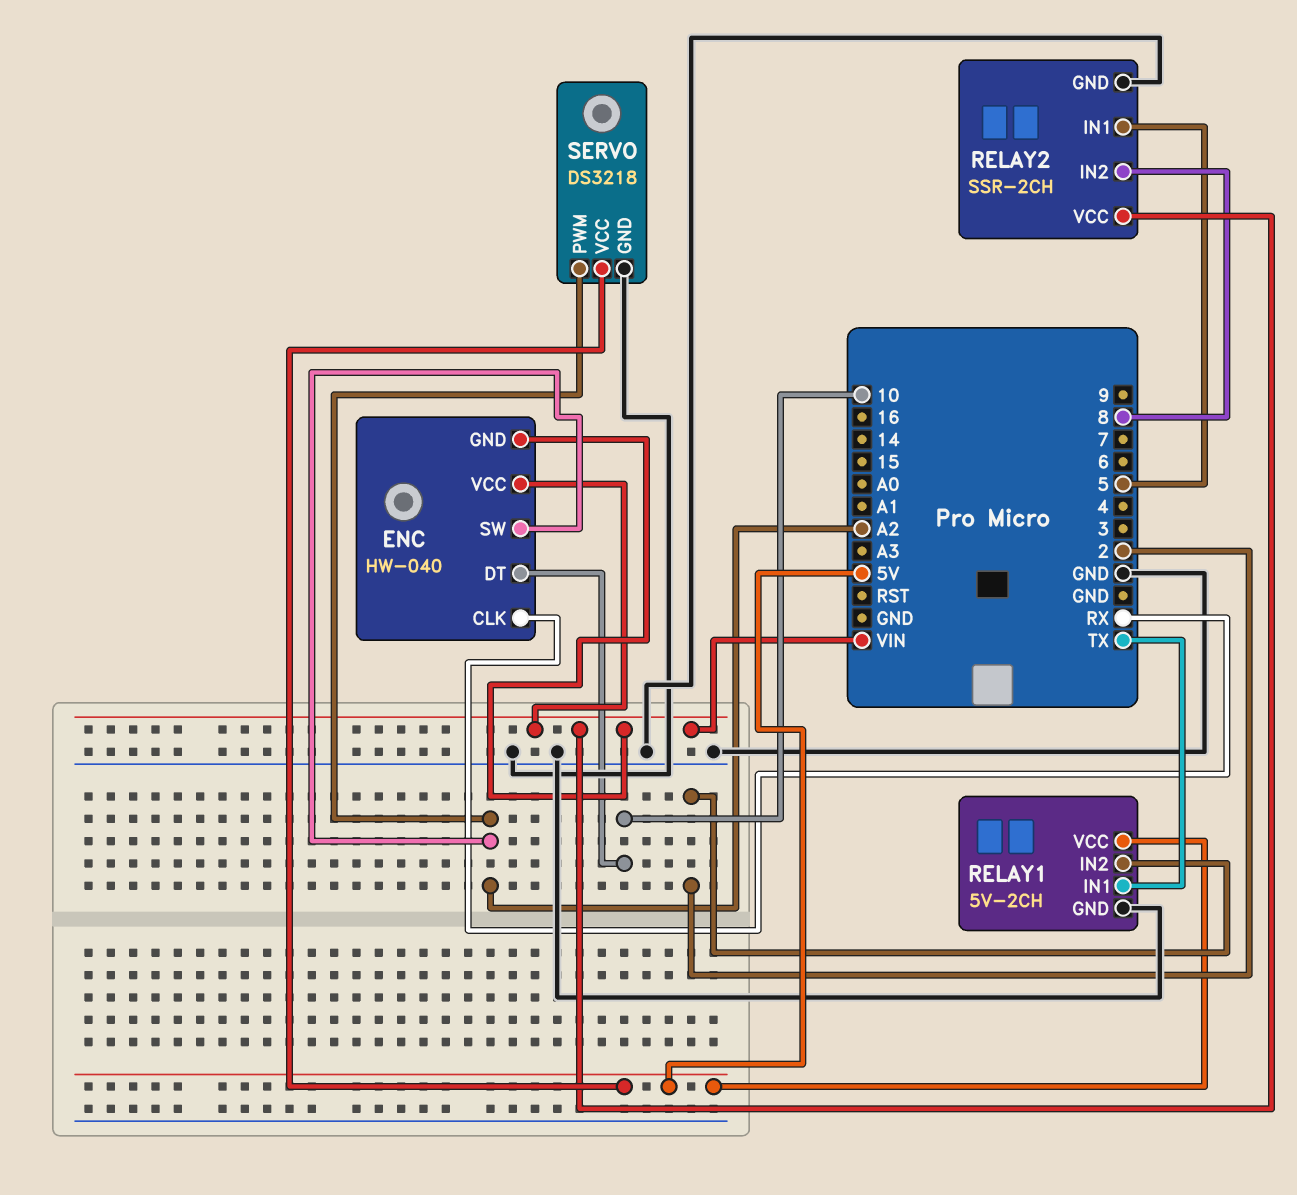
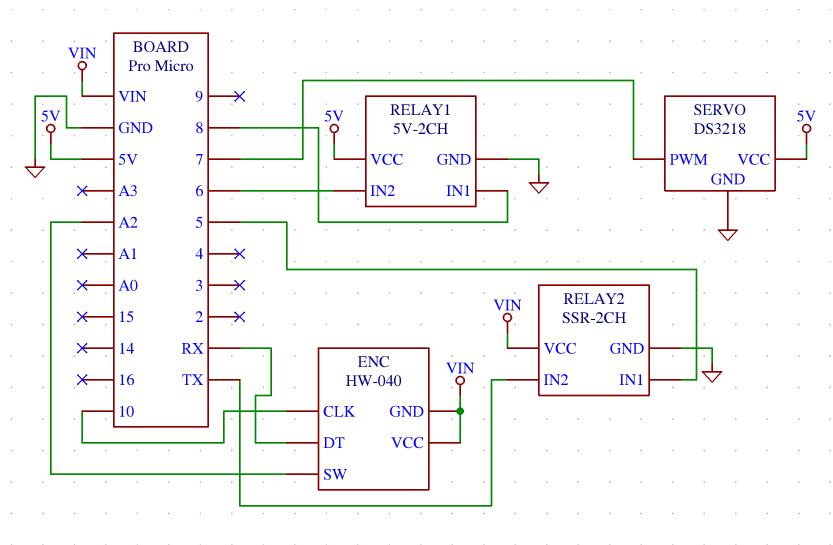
ENC pin CLK: RX -> 10
ENC pin DT: 10 -> RX
RELAY1 pin IN1: TX -> 8
RELAY1 pin IN2: 2 -> 6
RELAY2 pin IN2: 8 -> TX
SERVO pin PWM: A2 -> 7

